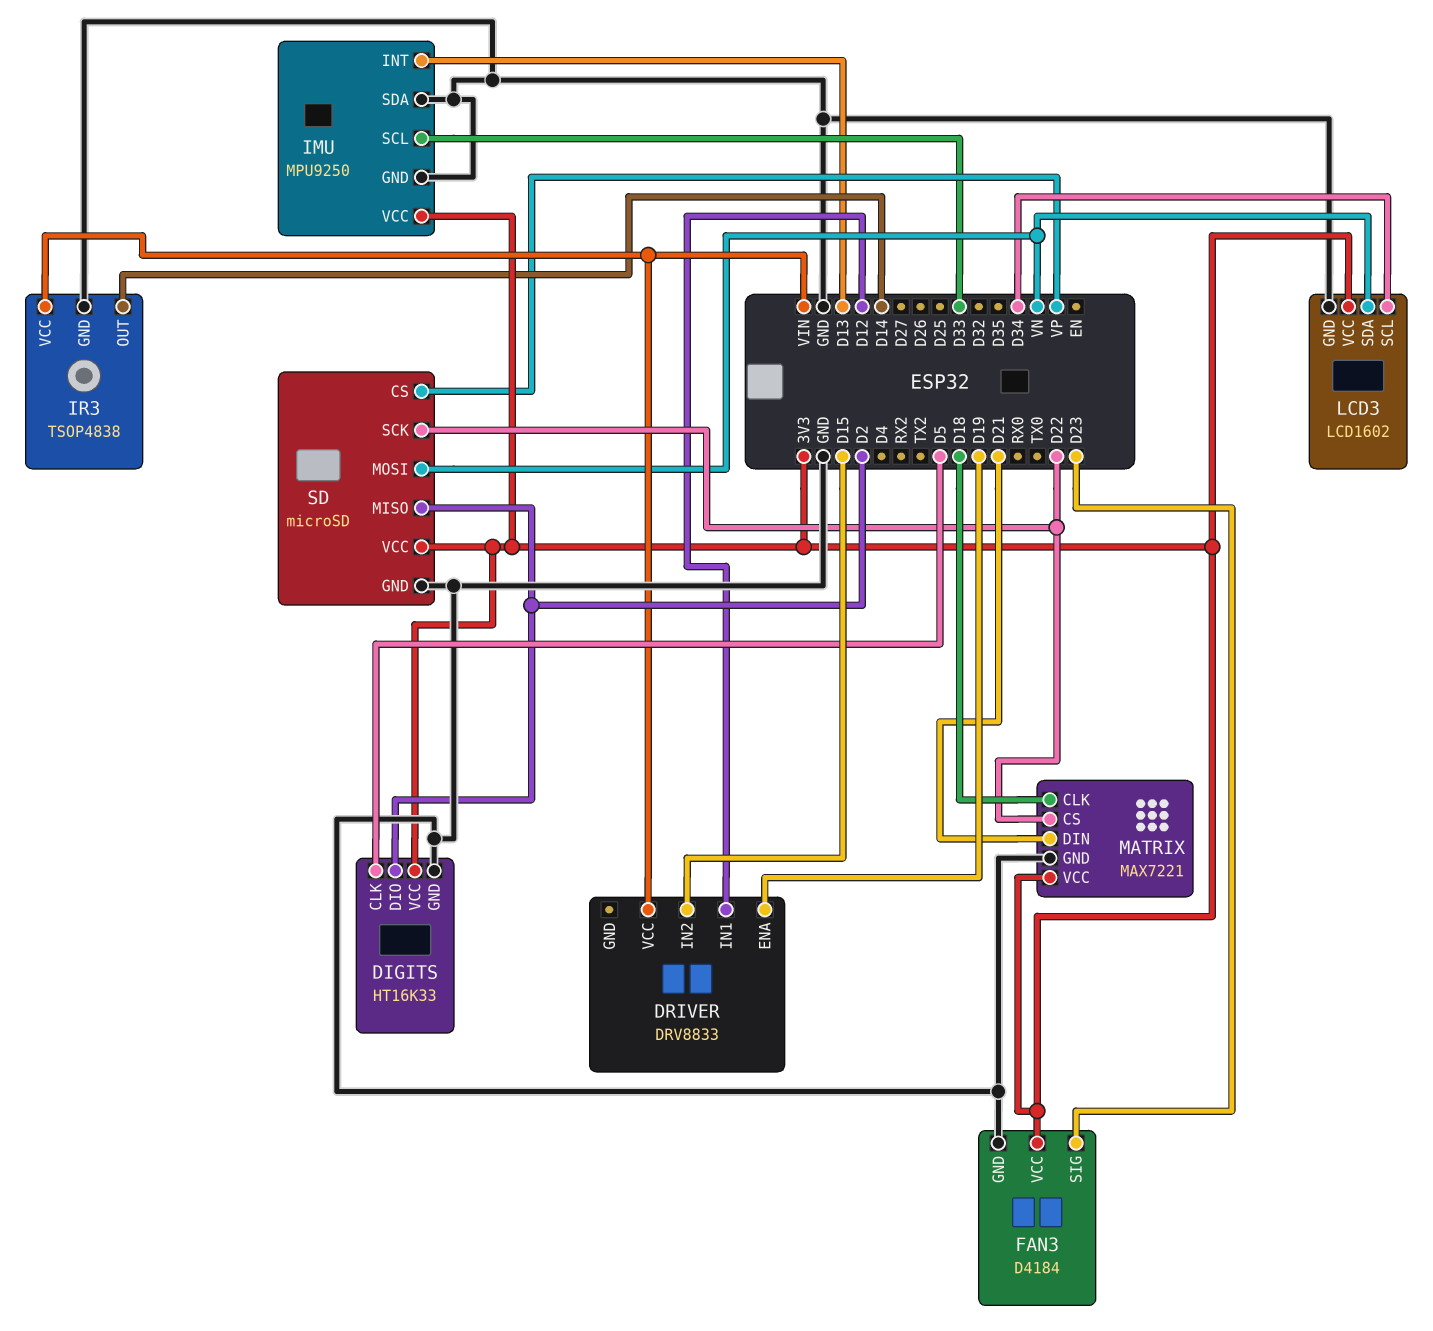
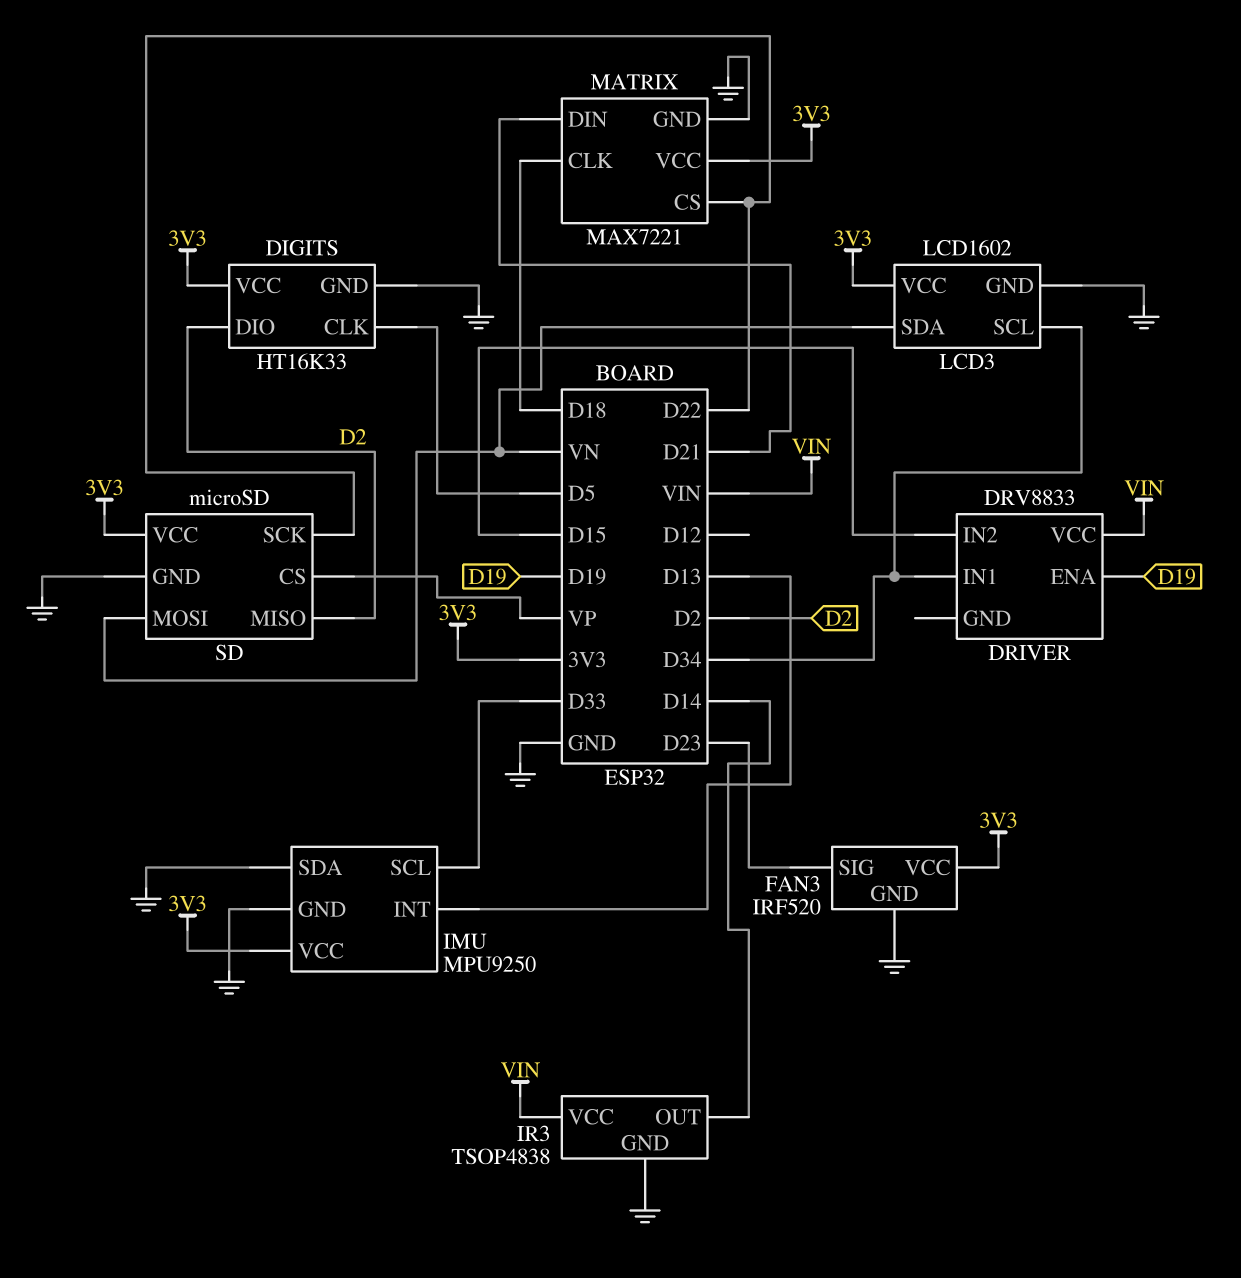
DRIVER pin IN1: D12 -> D34
FAN3: D4184 -> IRF520

